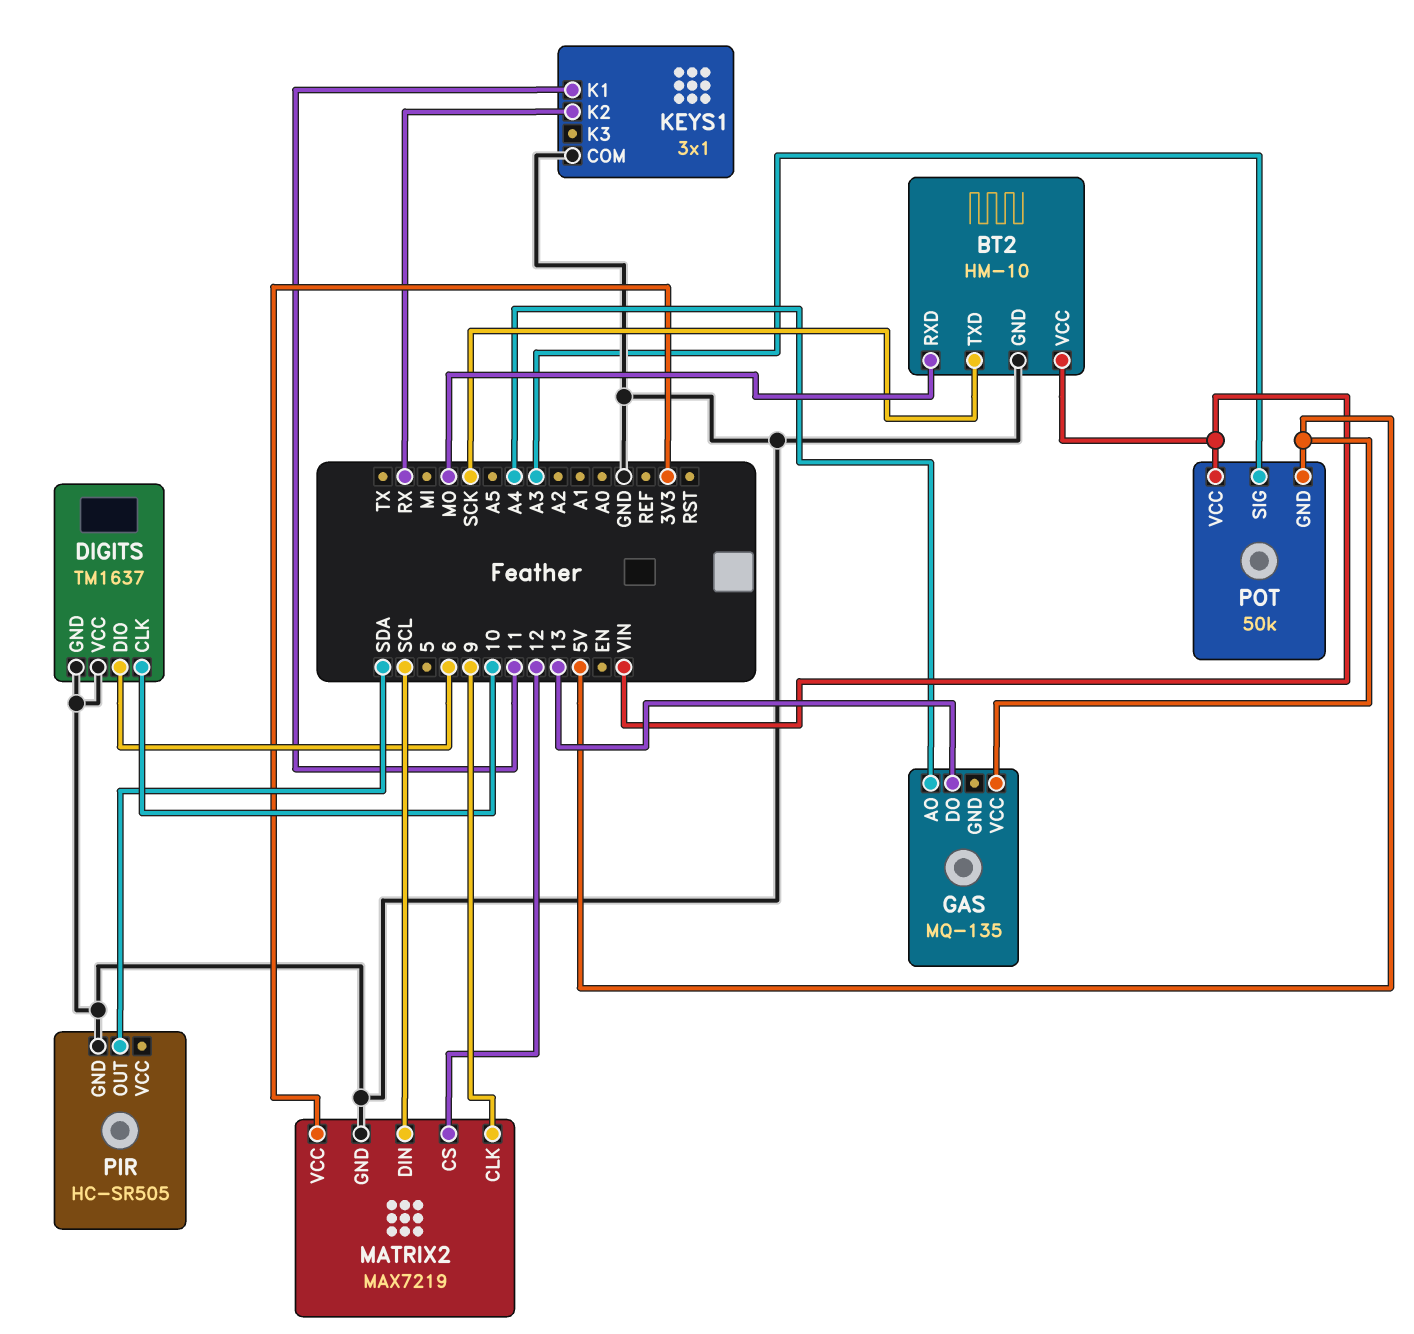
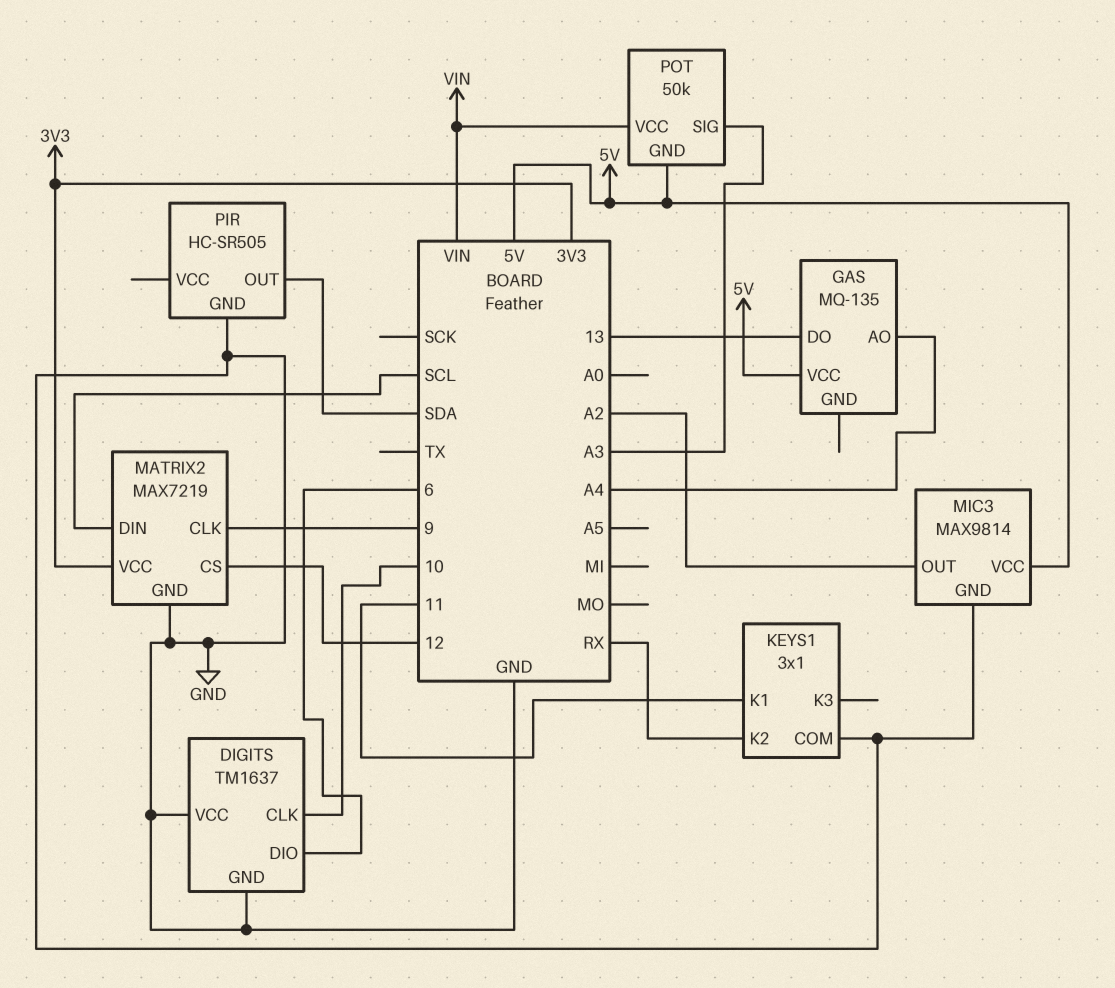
BT2: HM-10 -> none
BT2 pin GND: GND -> none
BT2 pin RXD: MO -> none
BT2 pin TXD: SCK -> none
BT2 pin VCC: VIN -> none
MIC3: none -> MAX9814
MIC3 pin GND: none -> GND
MIC3 pin OUT: none -> A2
MIC3 pin VCC: none -> 5V

